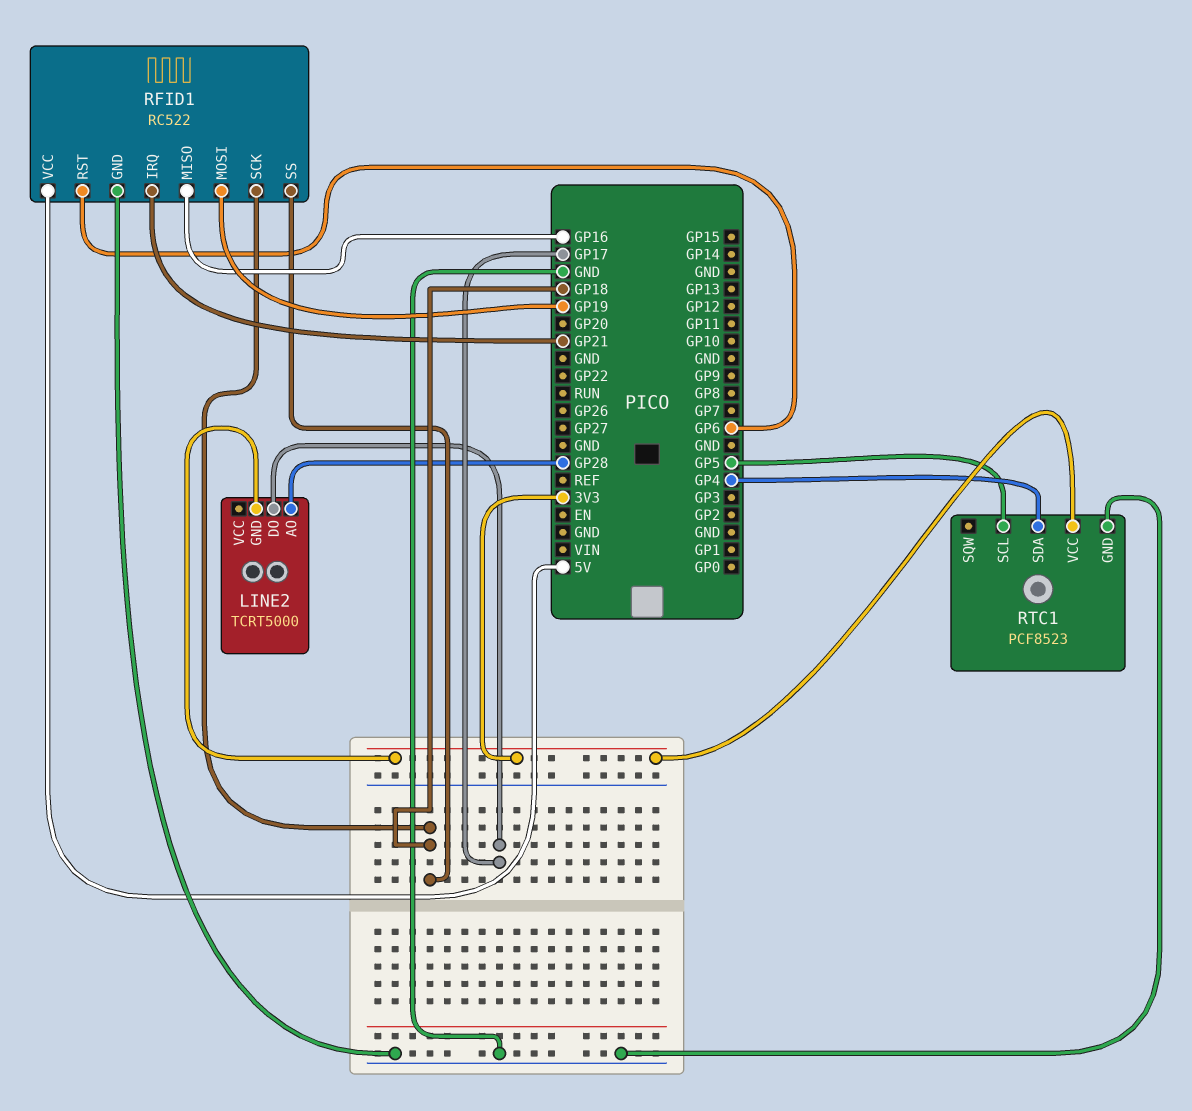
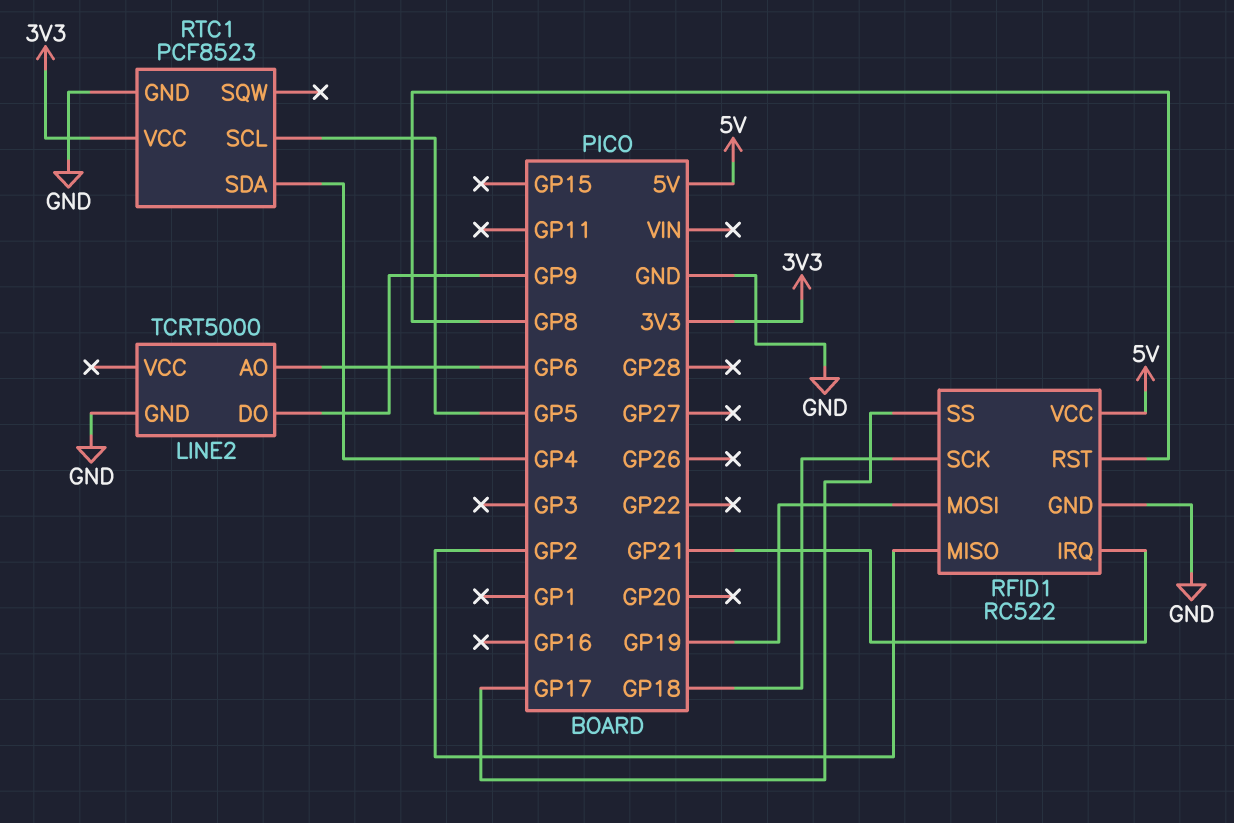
LINE2 pin AO: GP28 -> GP6
LINE2 pin DO: GP17 -> GP9
LINE2 pin GND: 3V3 -> GND
RFID1 pin MISO: GP16 -> GP2
RFID1 pin RST: GP6 -> GP8
RFID1 pin SS: GP18 -> GP17

